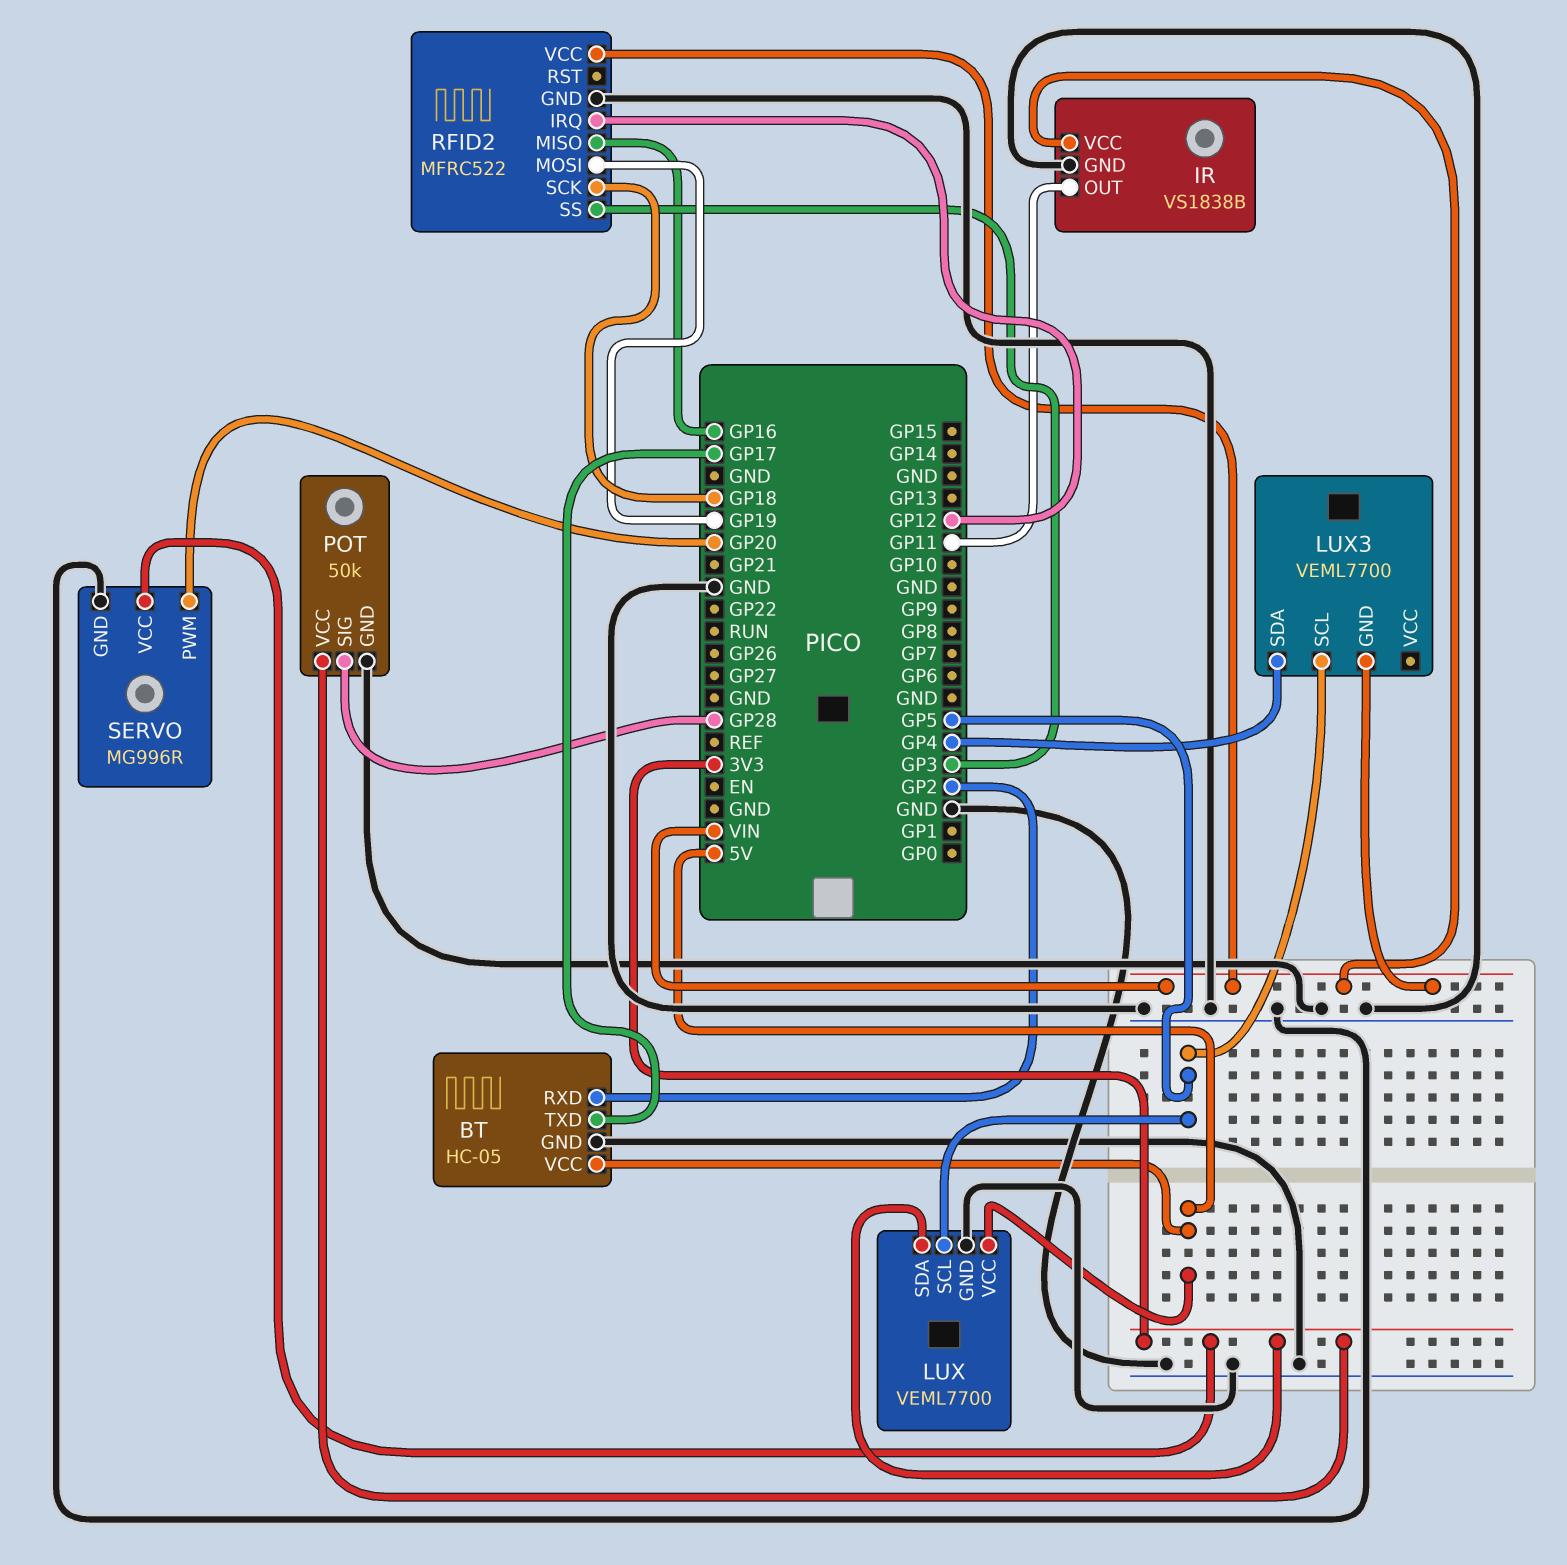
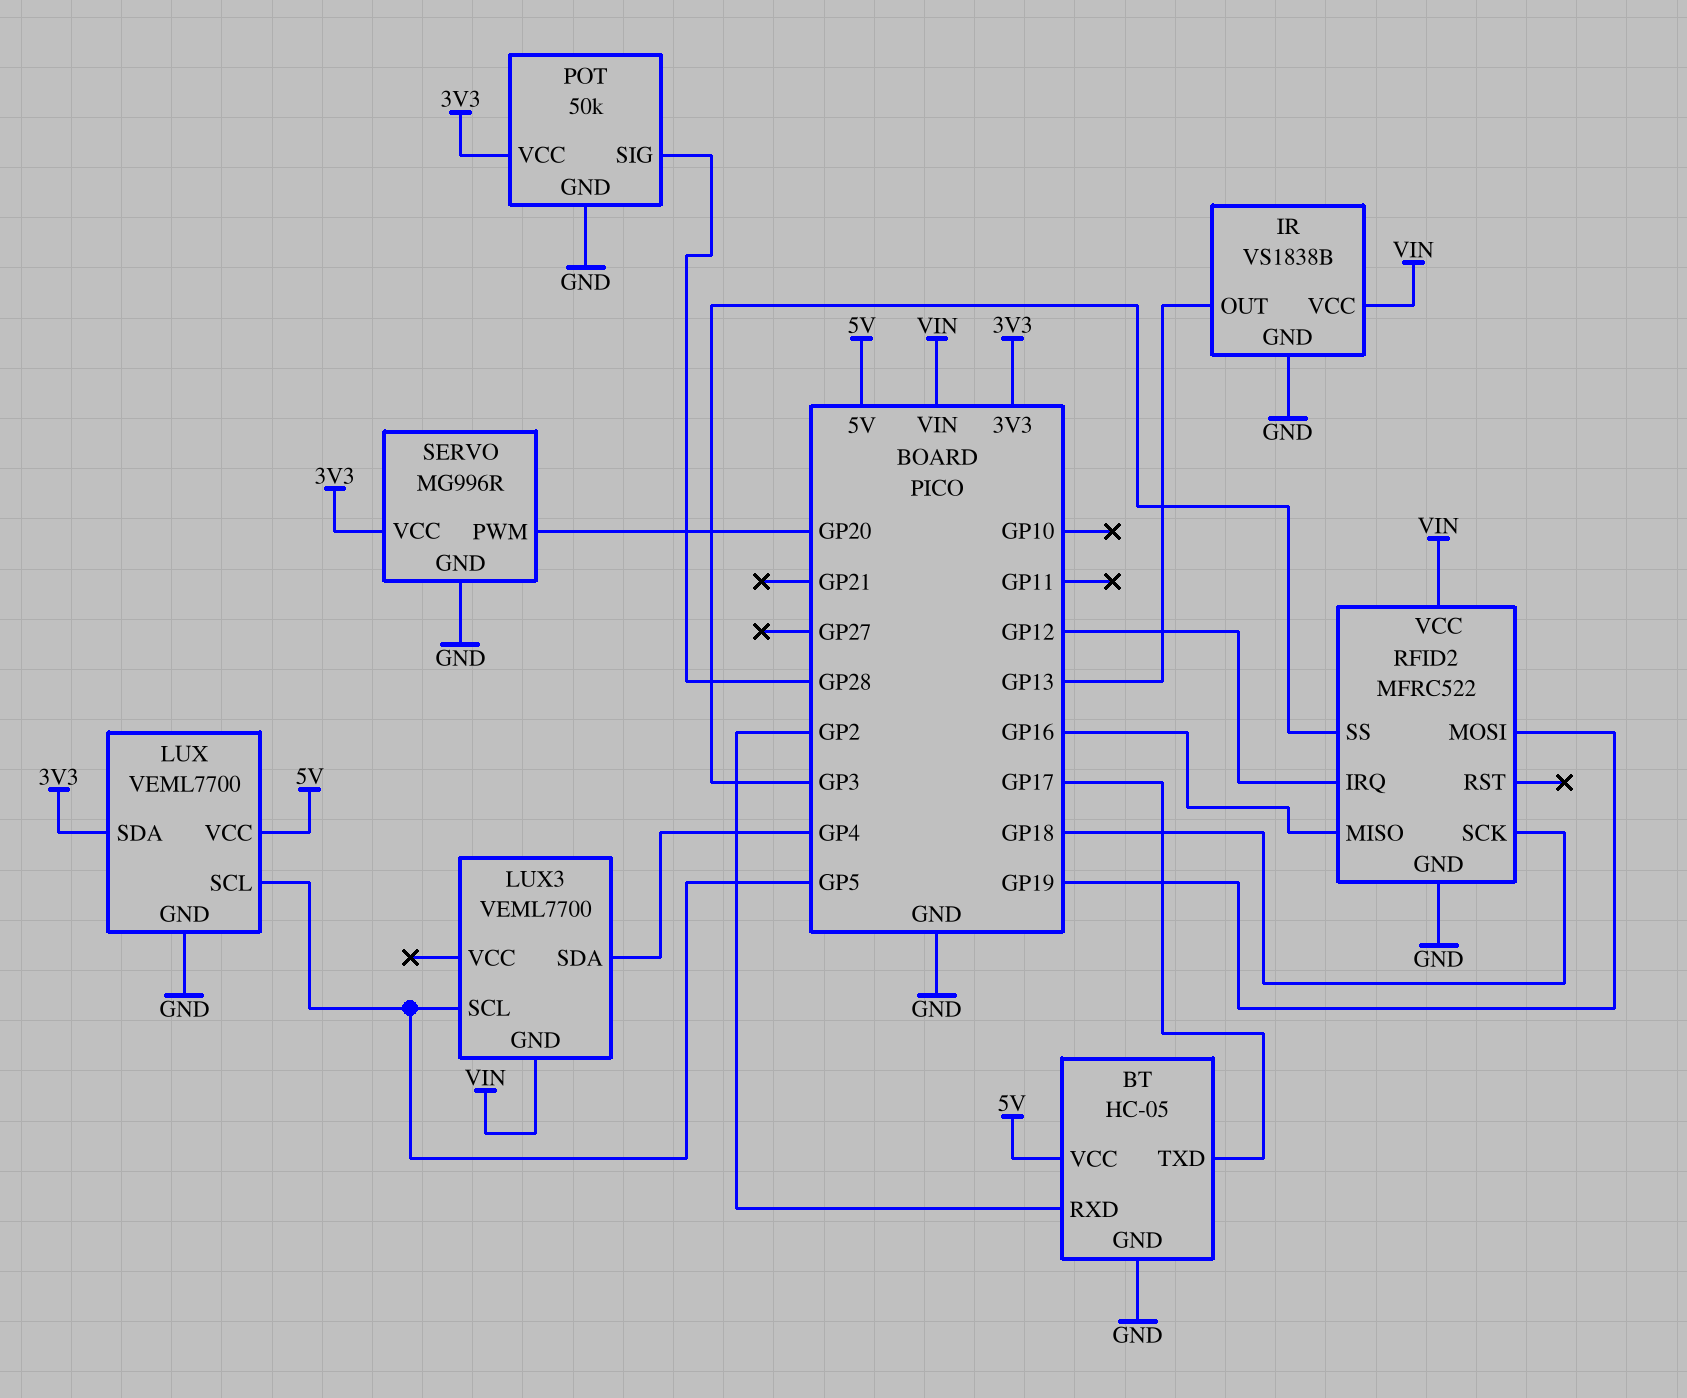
IR pin OUT: GP11 -> GP13

